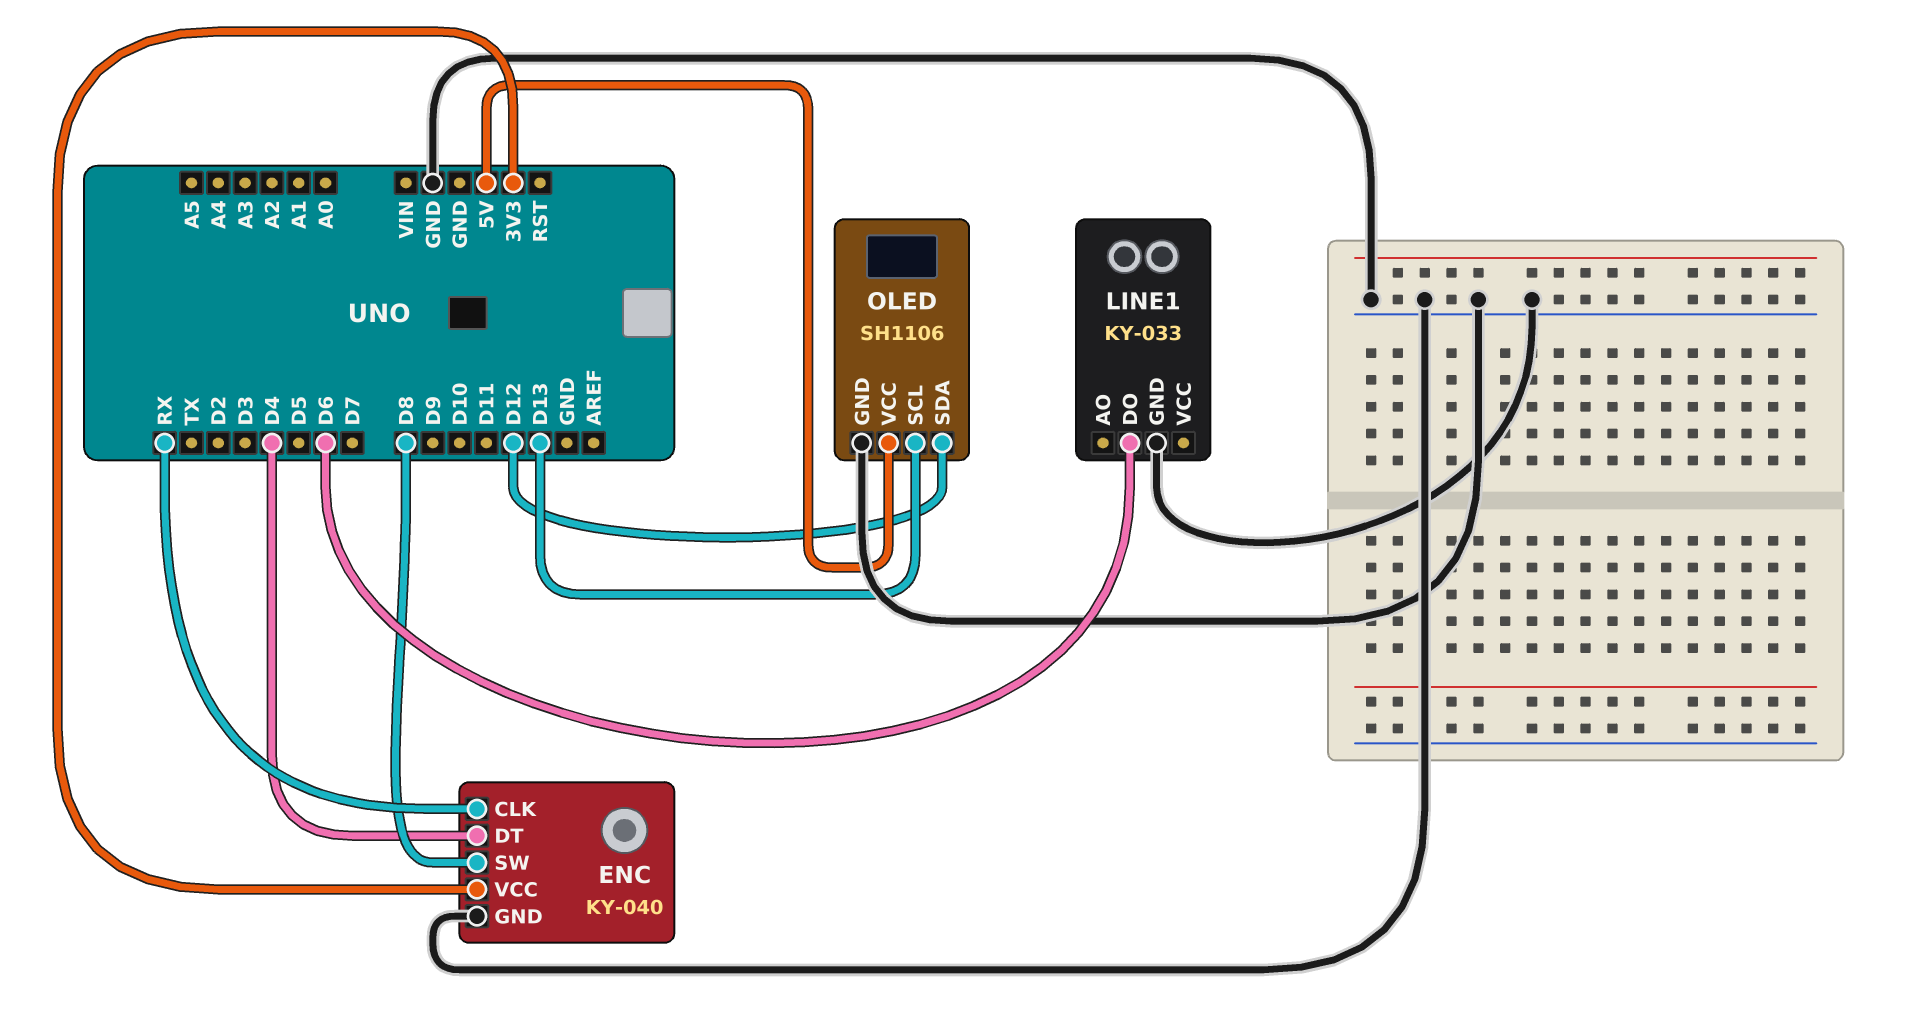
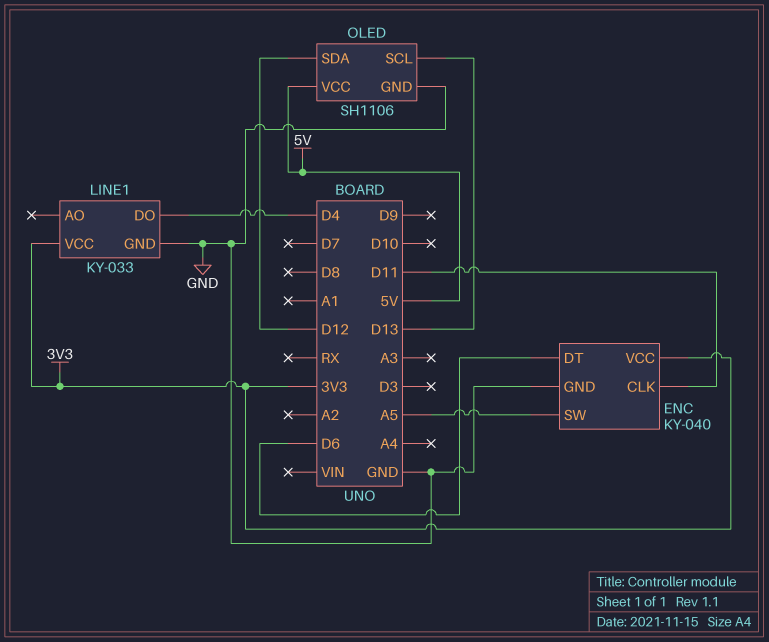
ENC pin CLK: RX -> D11
ENC pin DT: D4 -> D6
ENC pin SW: D8 -> A5
LINE1 pin DO: D6 -> D4
LINE1 pin VCC: none -> 3V3

